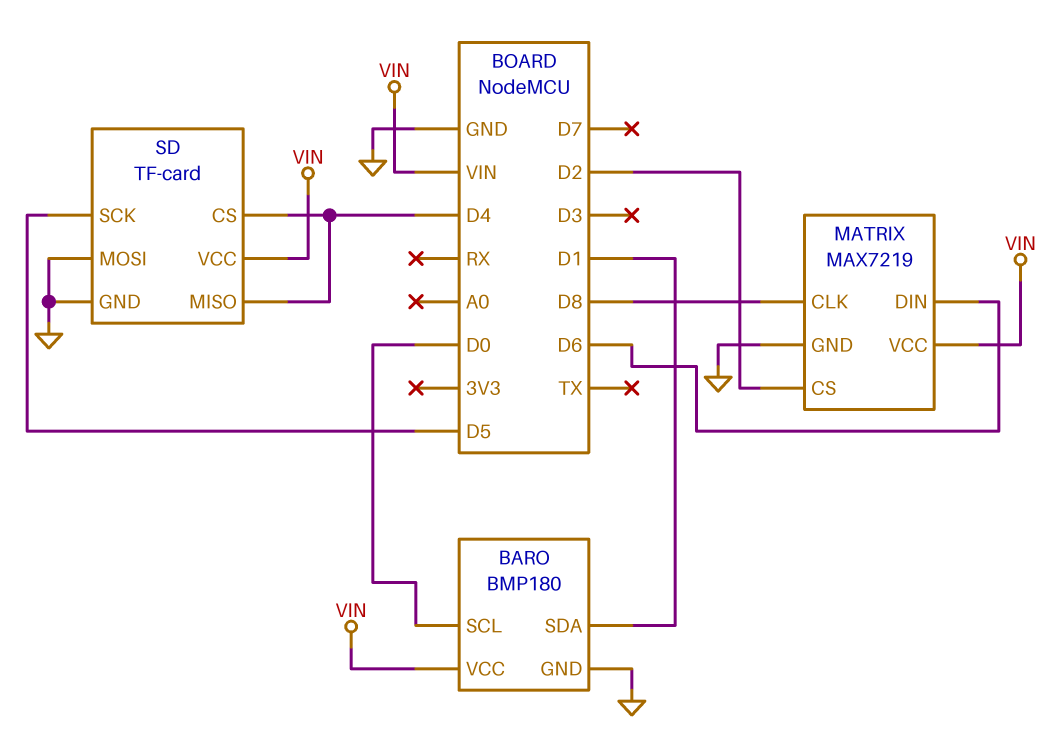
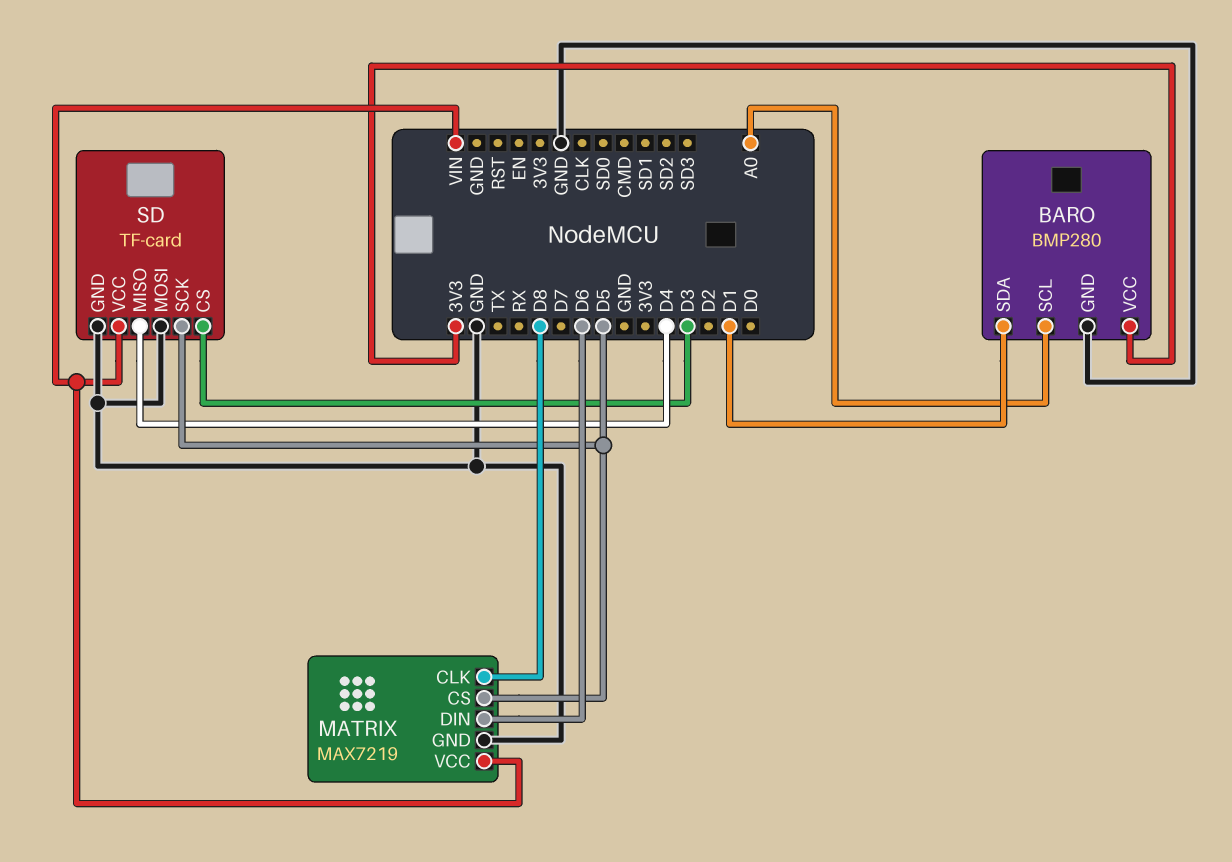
BARO: BMP180 -> BMP280
BARO pin SCL: D0 -> A0
BARO pin VCC: VIN -> 3V3
MATRIX pin CS: D2 -> D5
SD pin CS: D4 -> D3

